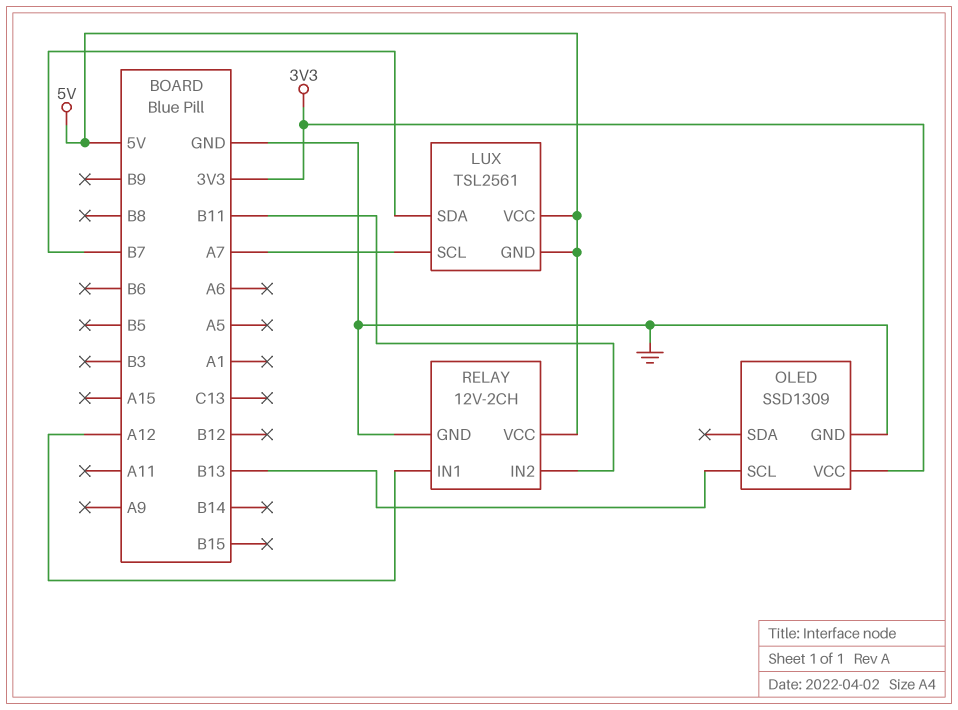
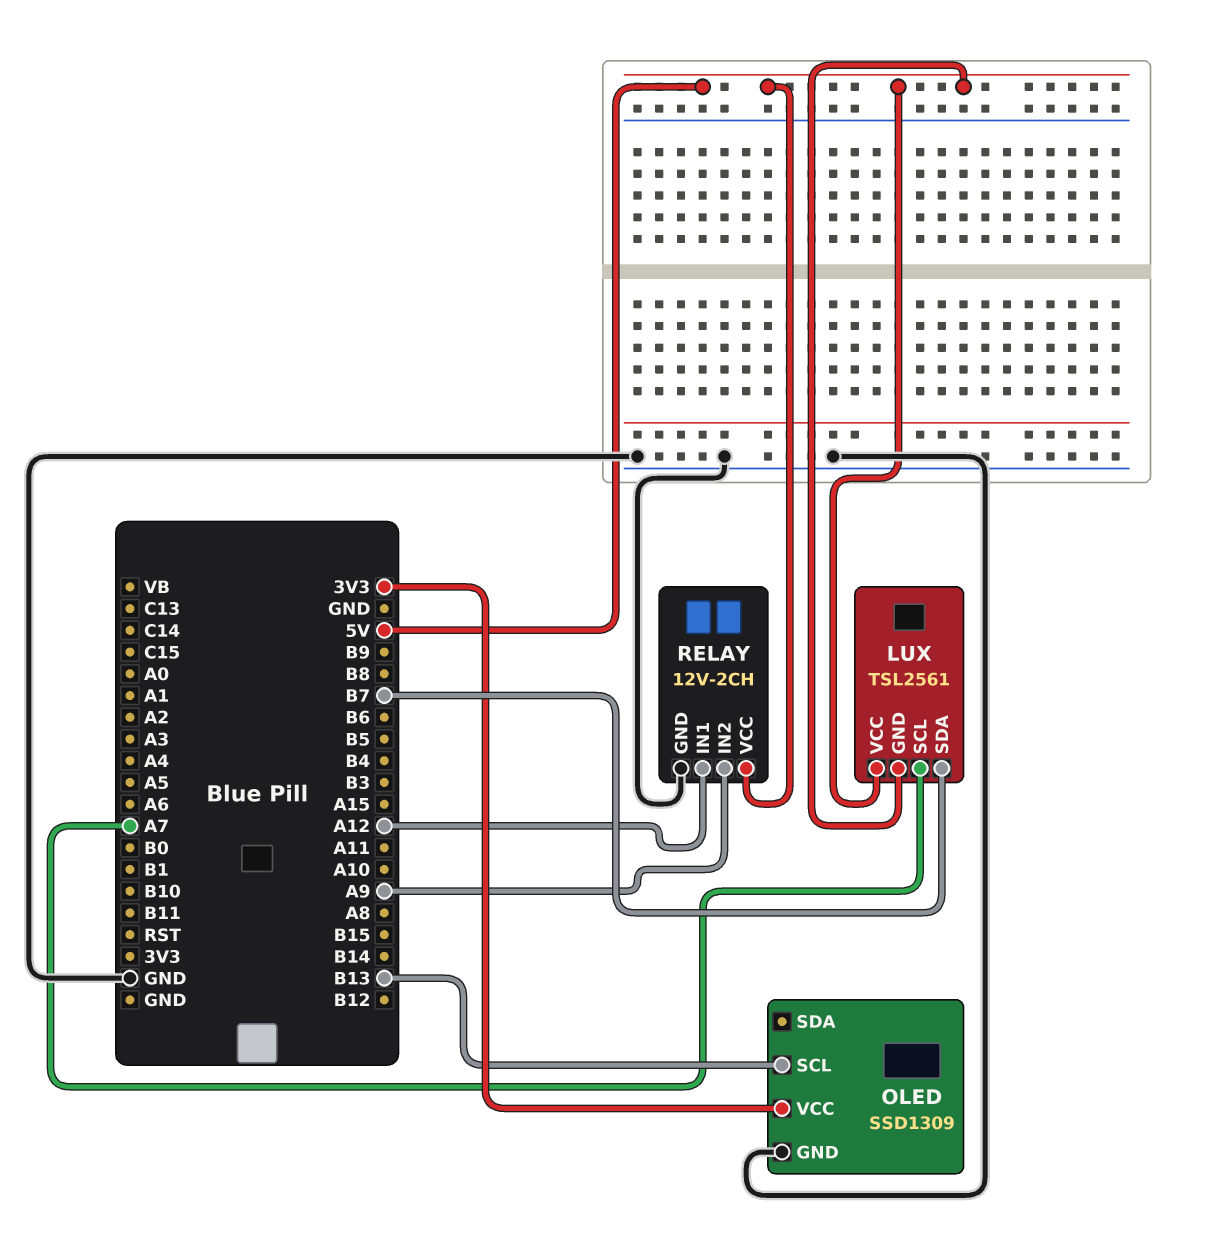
RELAY pin IN2: B11 -> A9

